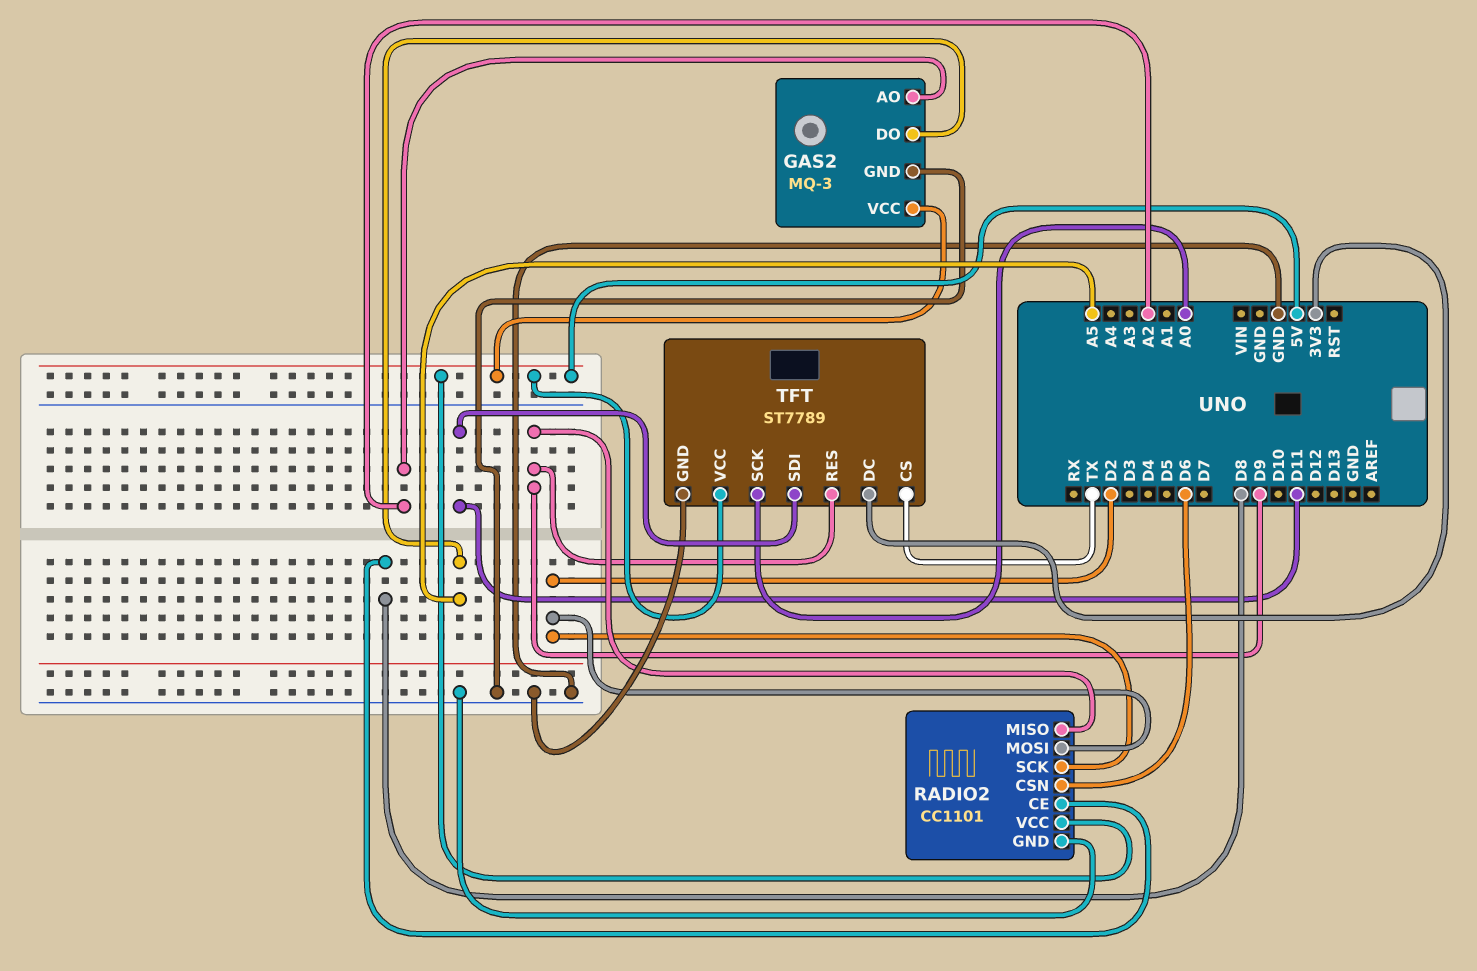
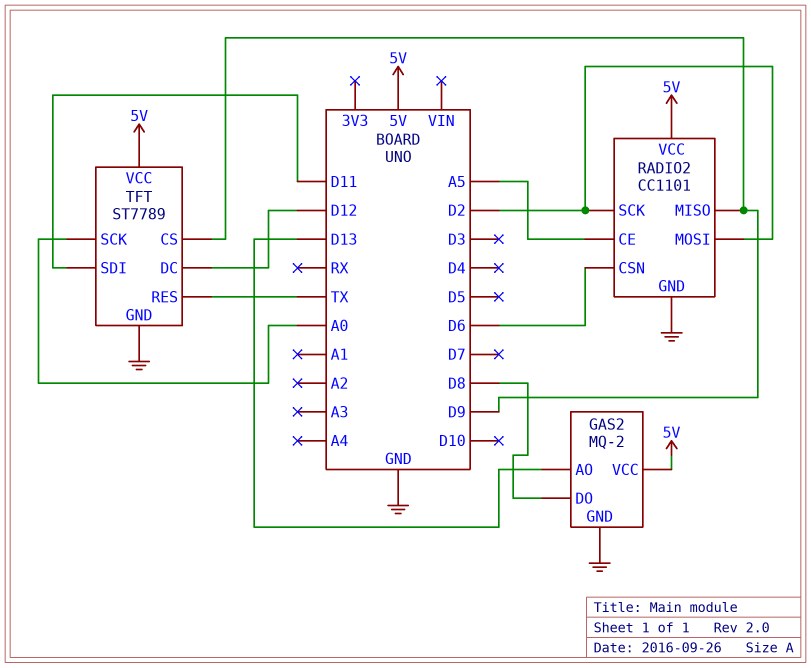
GAS2: MQ-3 -> MQ-2
GAS2 pin AO: A2 -> D13
GAS2 pin DO: A5 -> D8
RADIO2 pin CE: D8 -> A5
TFT pin CS: TX -> D9
TFT pin DC: 3V3 -> D12
TFT pin RES: D9 -> TX

